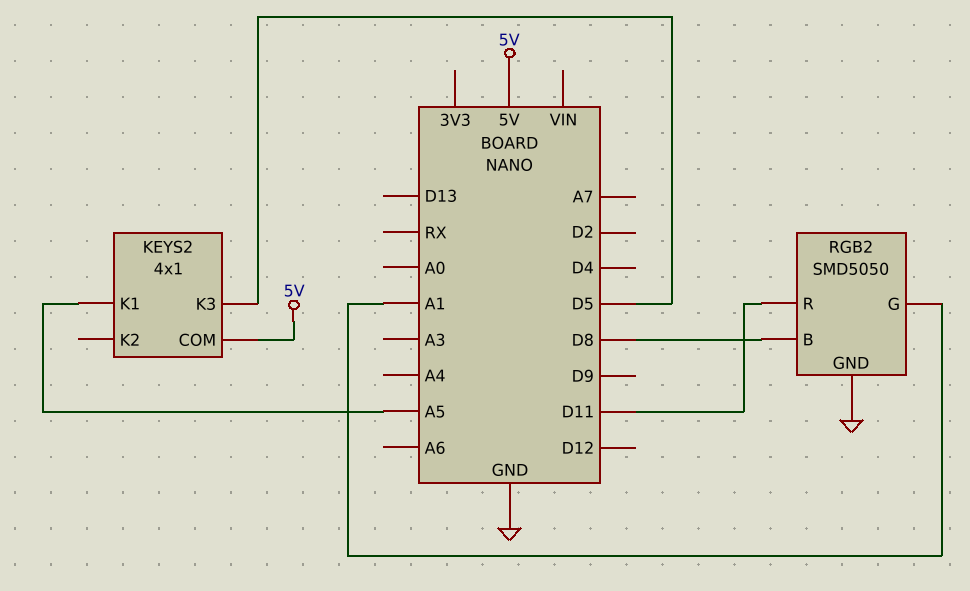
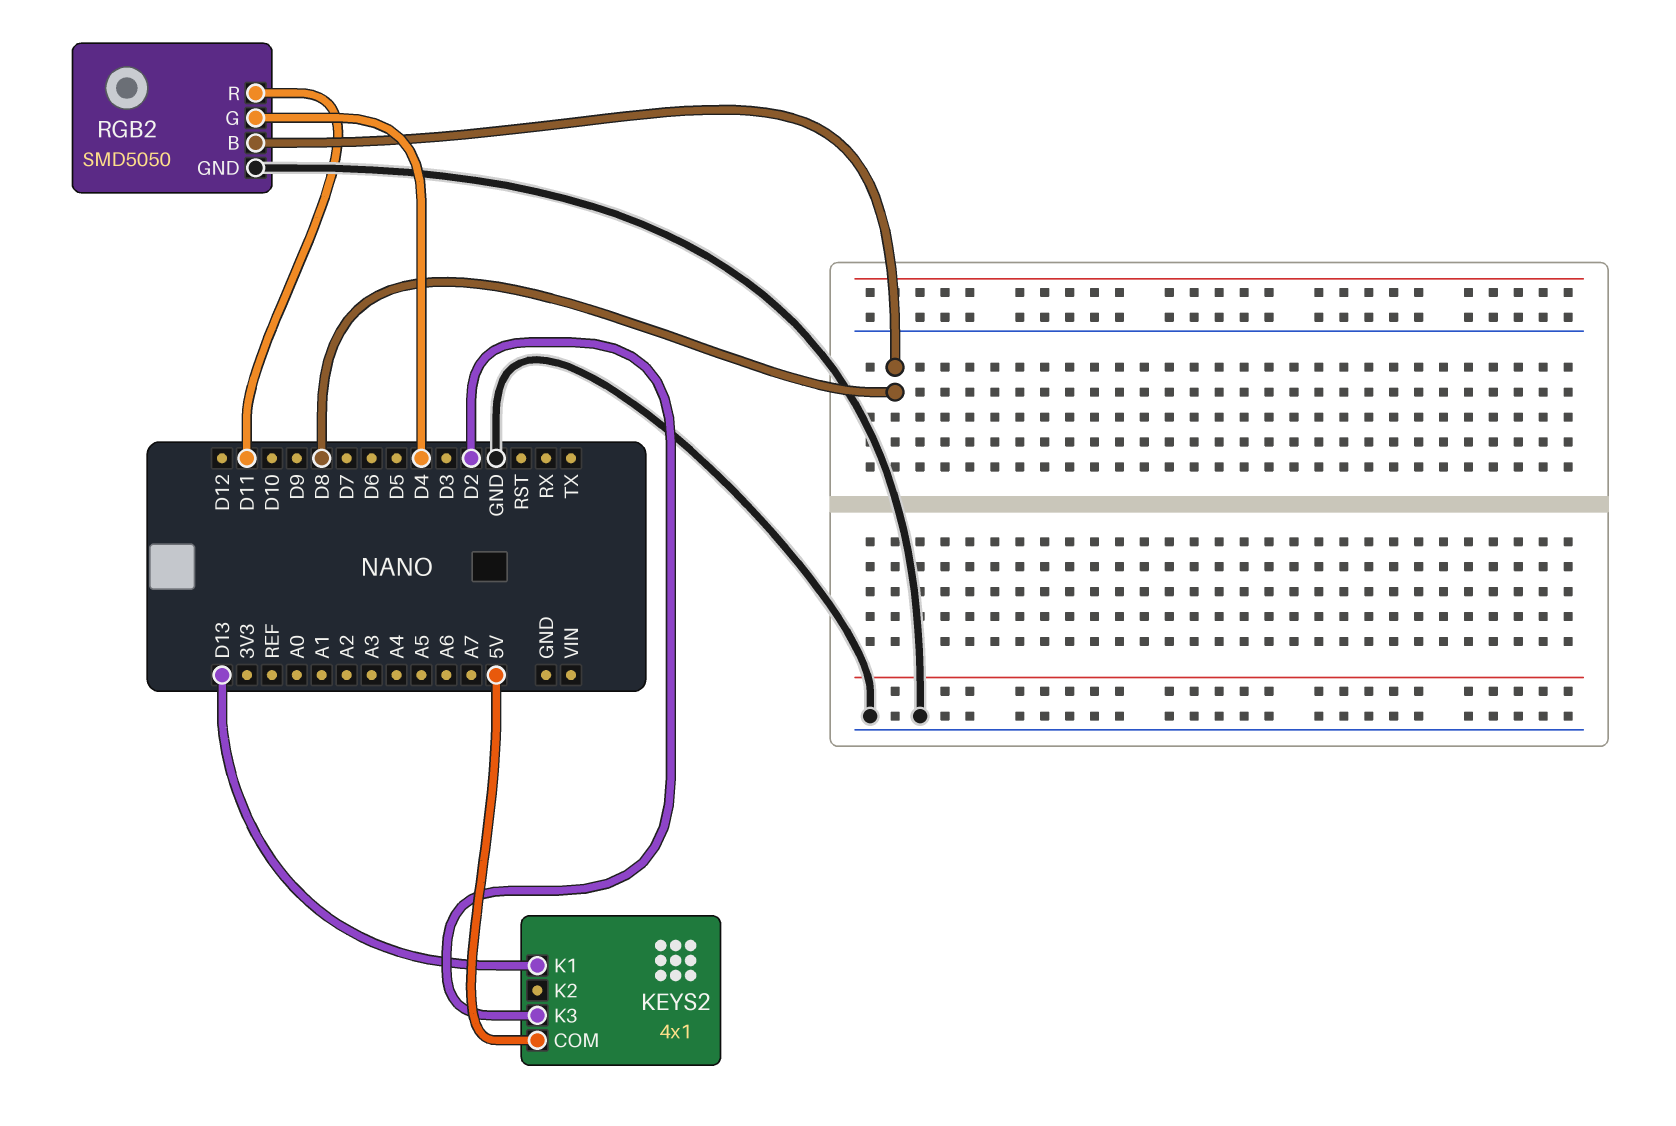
KEYS2 pin K1: A5 -> D13
KEYS2 pin K3: D5 -> D2
RGB2 pin G: A1 -> D4

